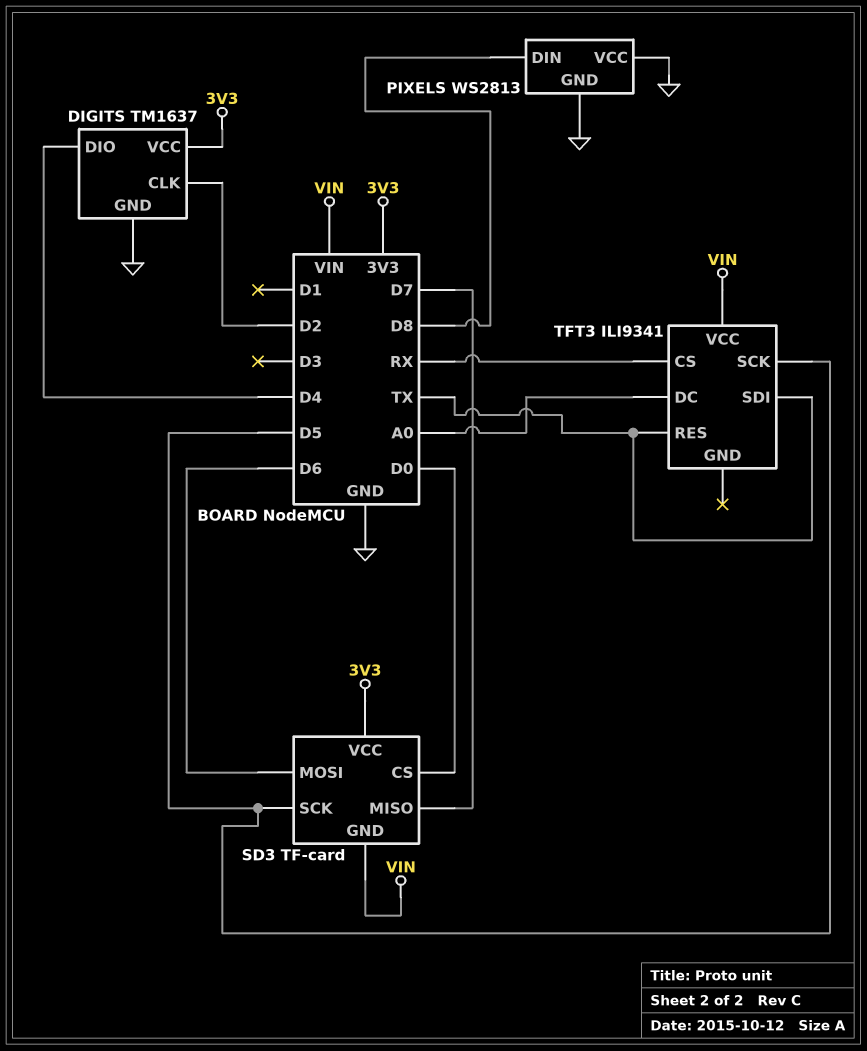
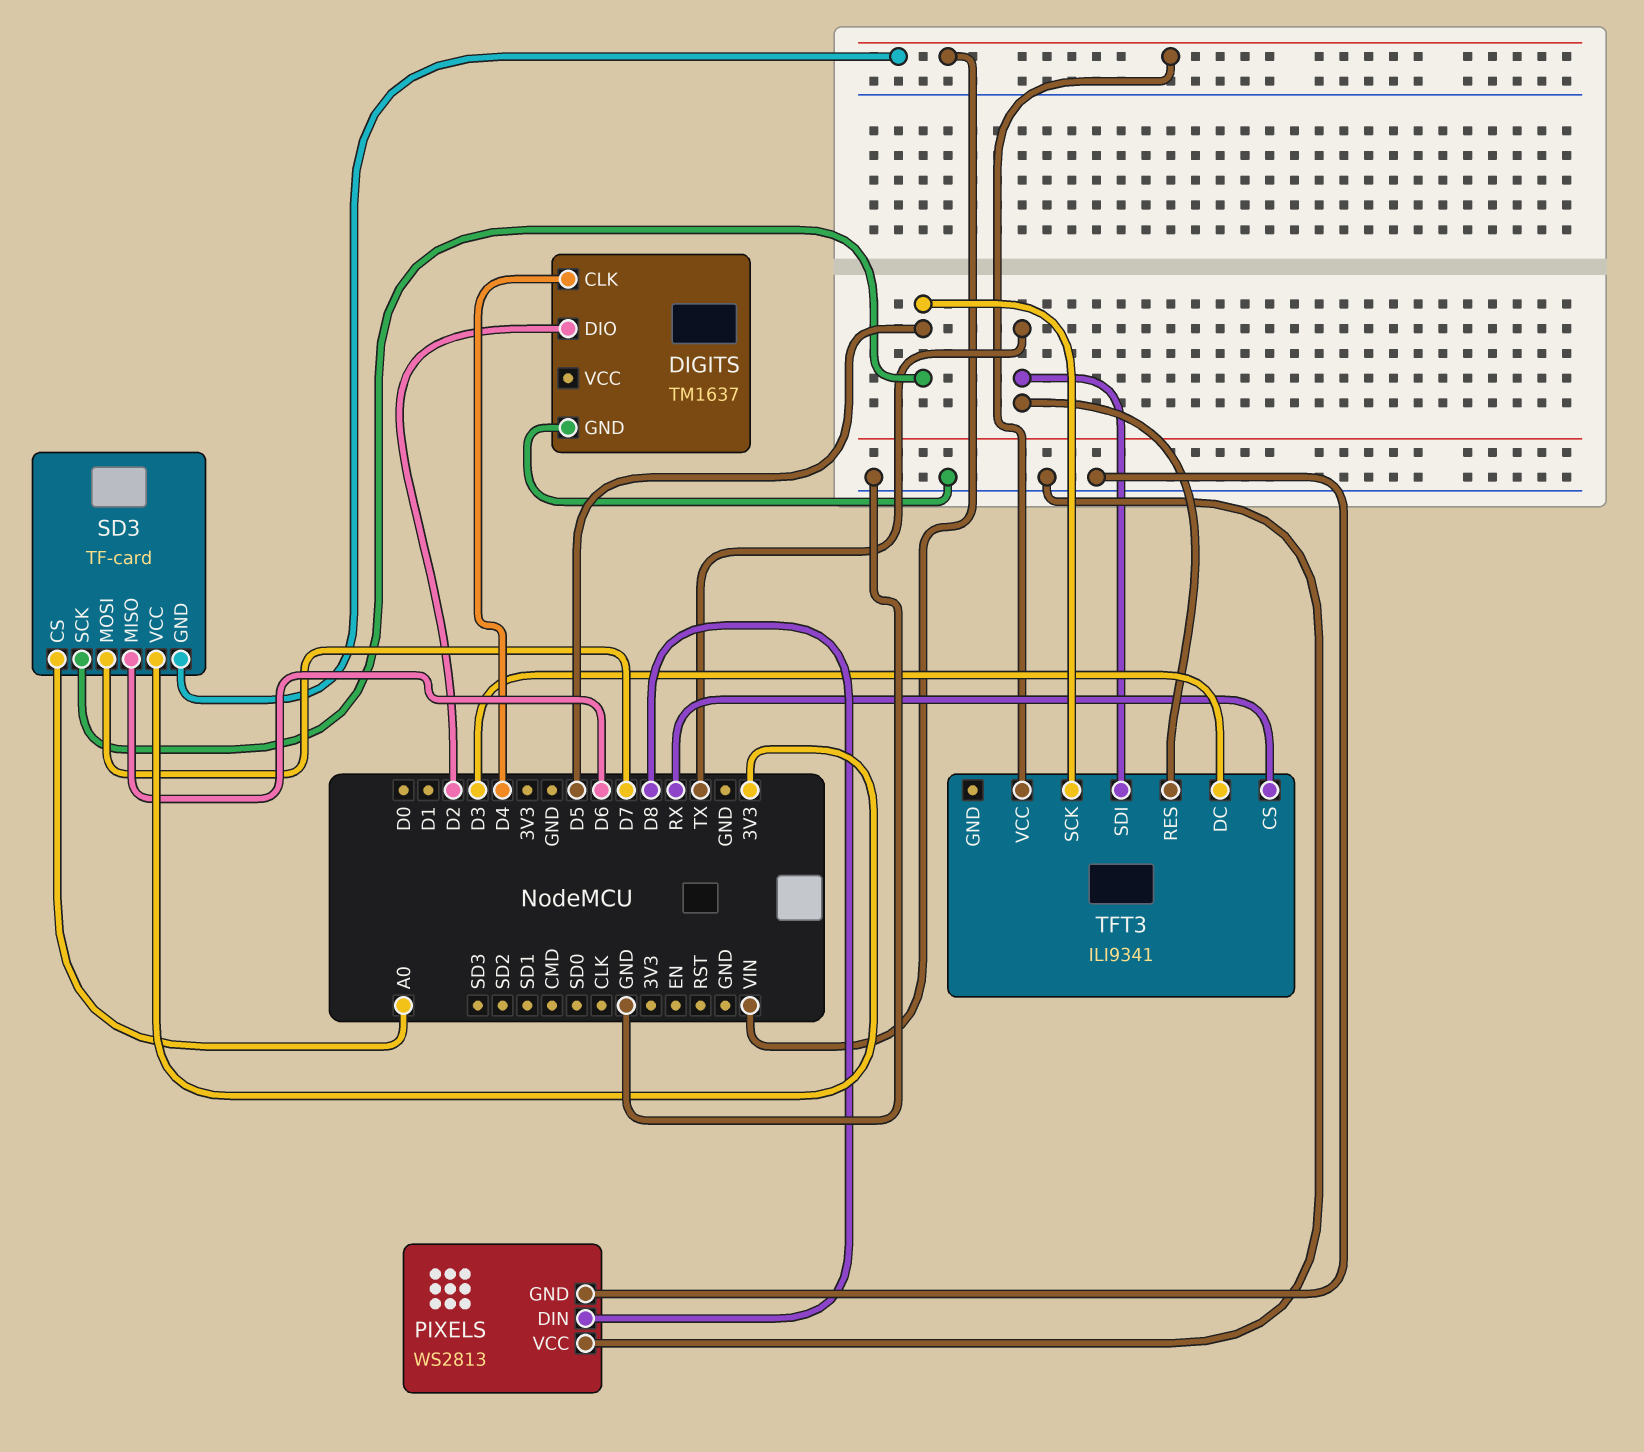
DIGITS pin CLK: D2 -> D4
DIGITS pin DIO: D4 -> D2
DIGITS pin VCC: 3V3 -> none
SD3 pin CS: D0 -> A0
SD3 pin MISO: D7 -> D6
SD3 pin MOSI: D6 -> D7
TFT3 pin DC: A0 -> D3

